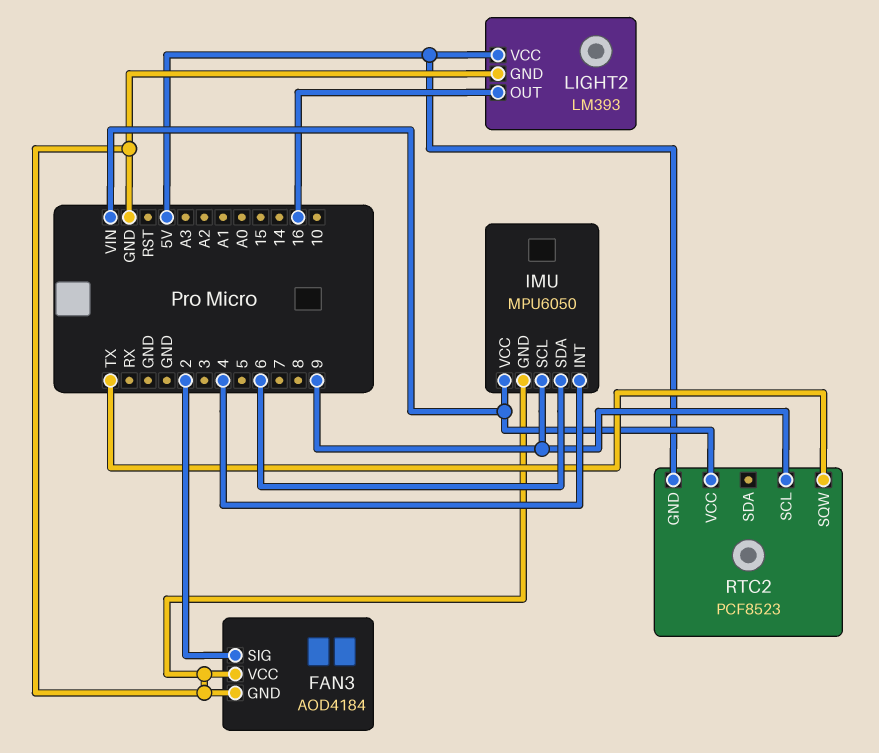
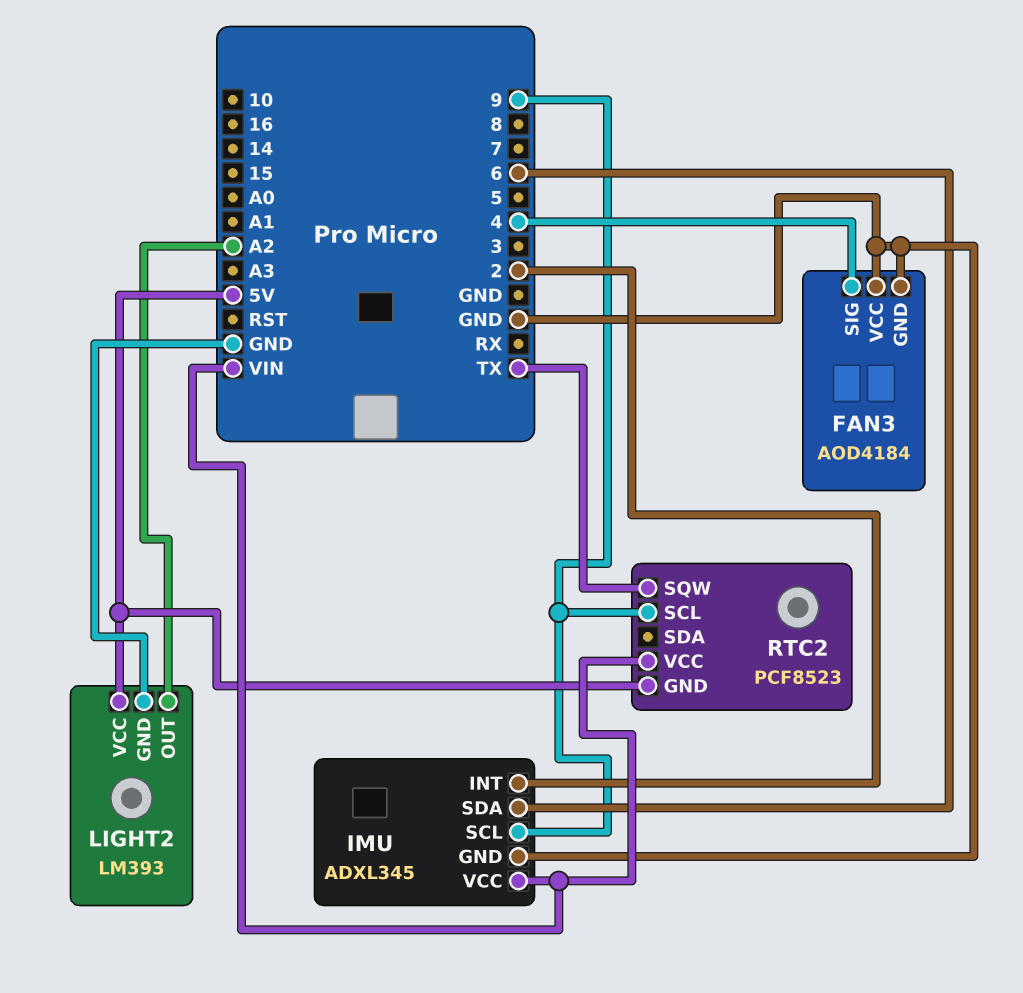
FAN3 pin SIG: 2 -> 4
IMU: MPU6050 -> ADXL345
IMU pin INT: 4 -> 2
LIGHT2 pin OUT: 16 -> A2

